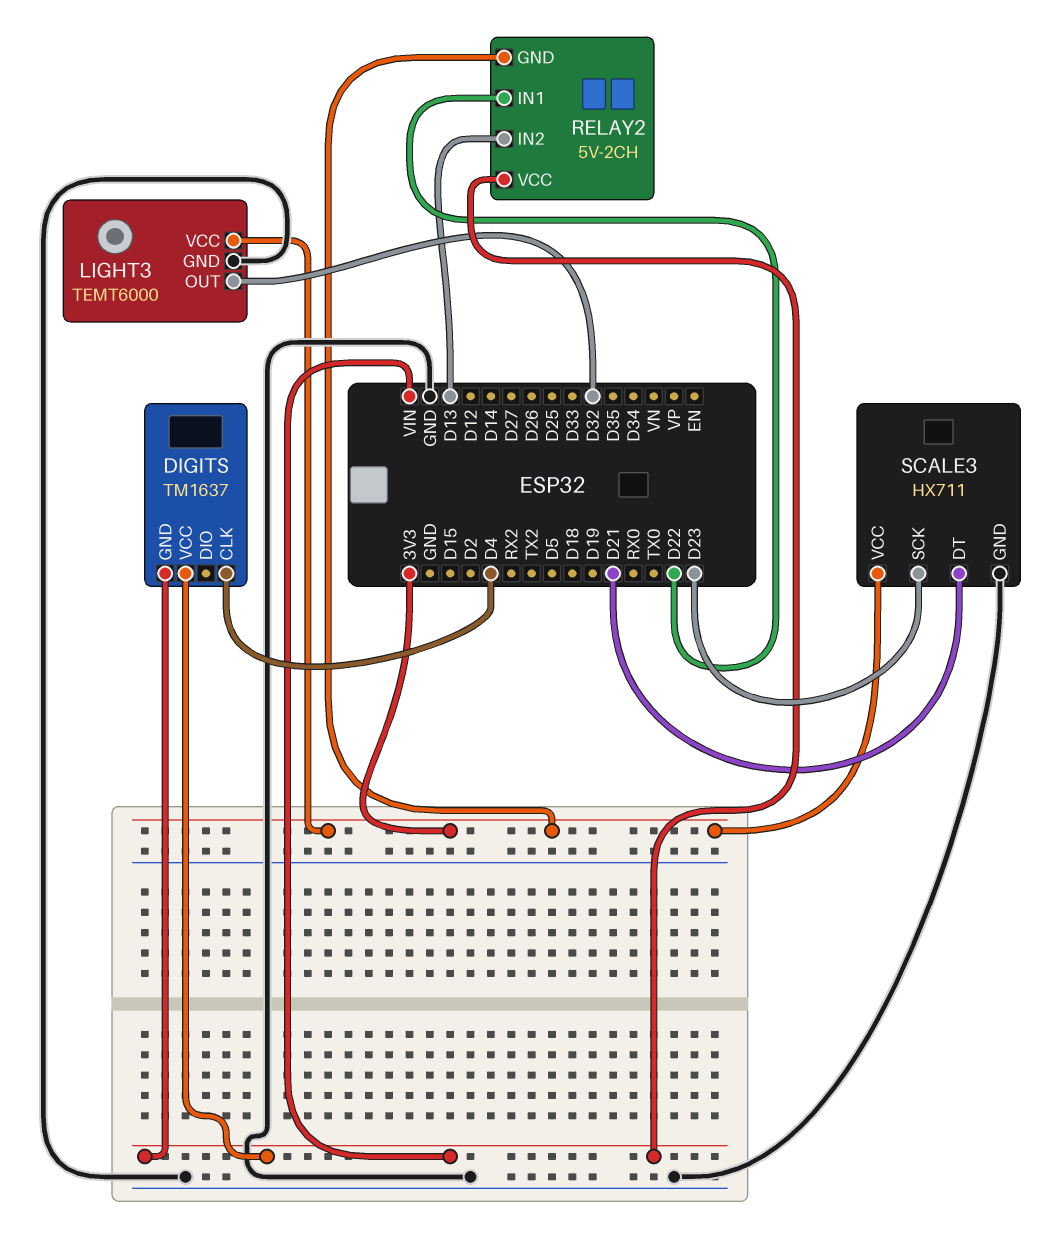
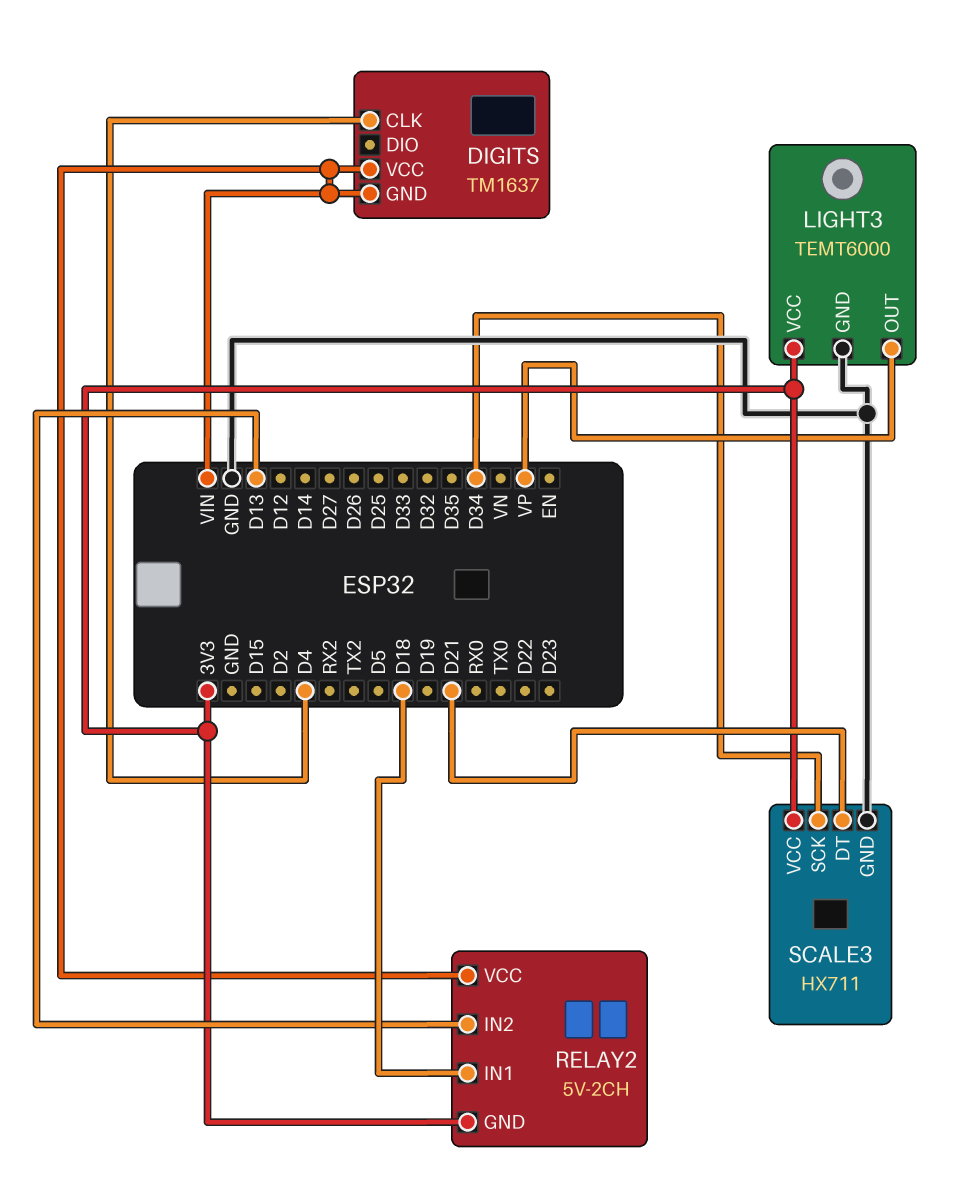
LIGHT3 pin OUT: D32 -> VP
RELAY2 pin IN1: D22 -> D18
SCALE3 pin SCK: D23 -> D34

